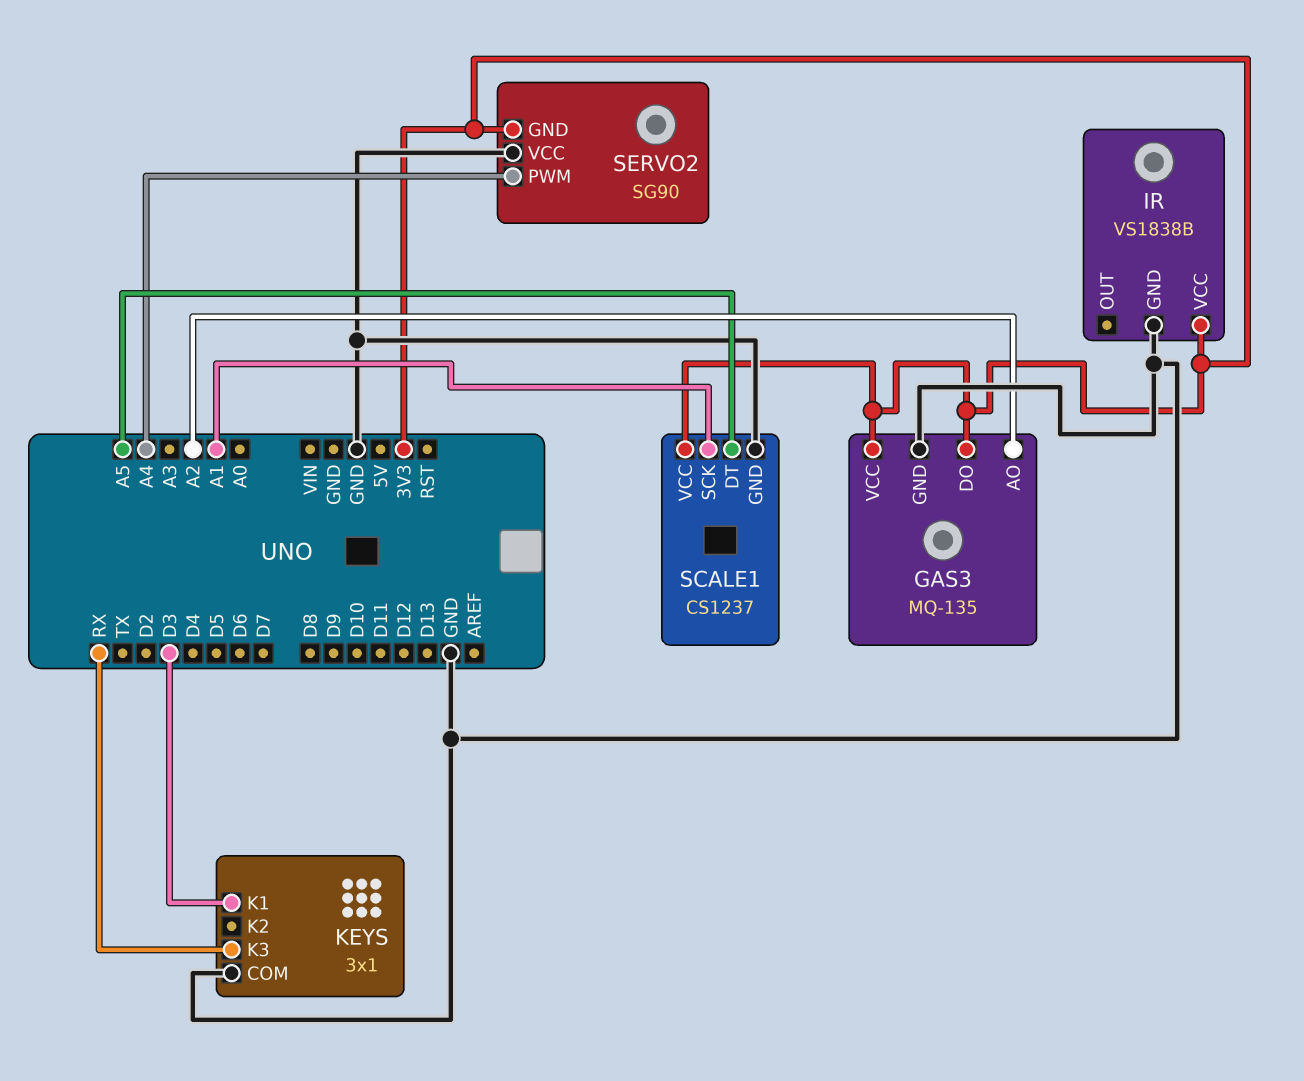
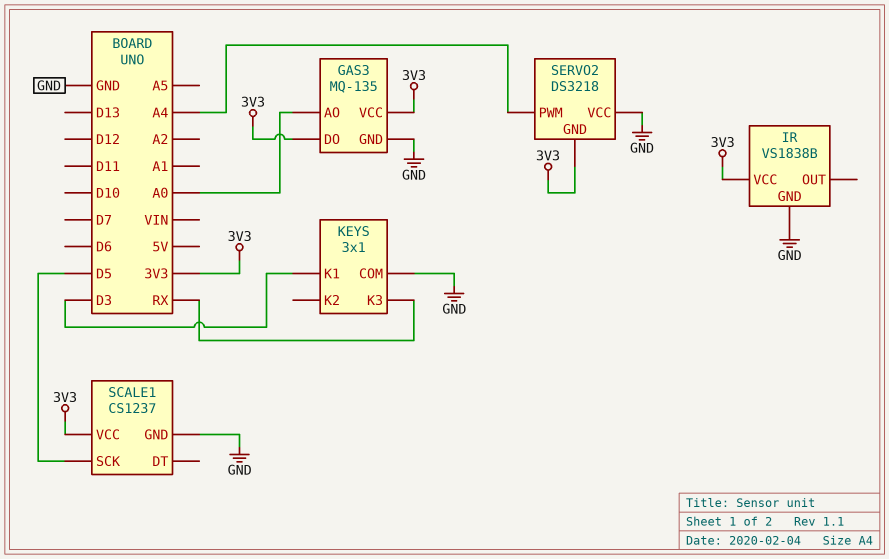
GAS3 pin AO: A2 -> A0
SCALE1 pin DT: A5 -> none
SCALE1 pin SCK: A1 -> D5
SERVO2: SG90 -> DS3218

